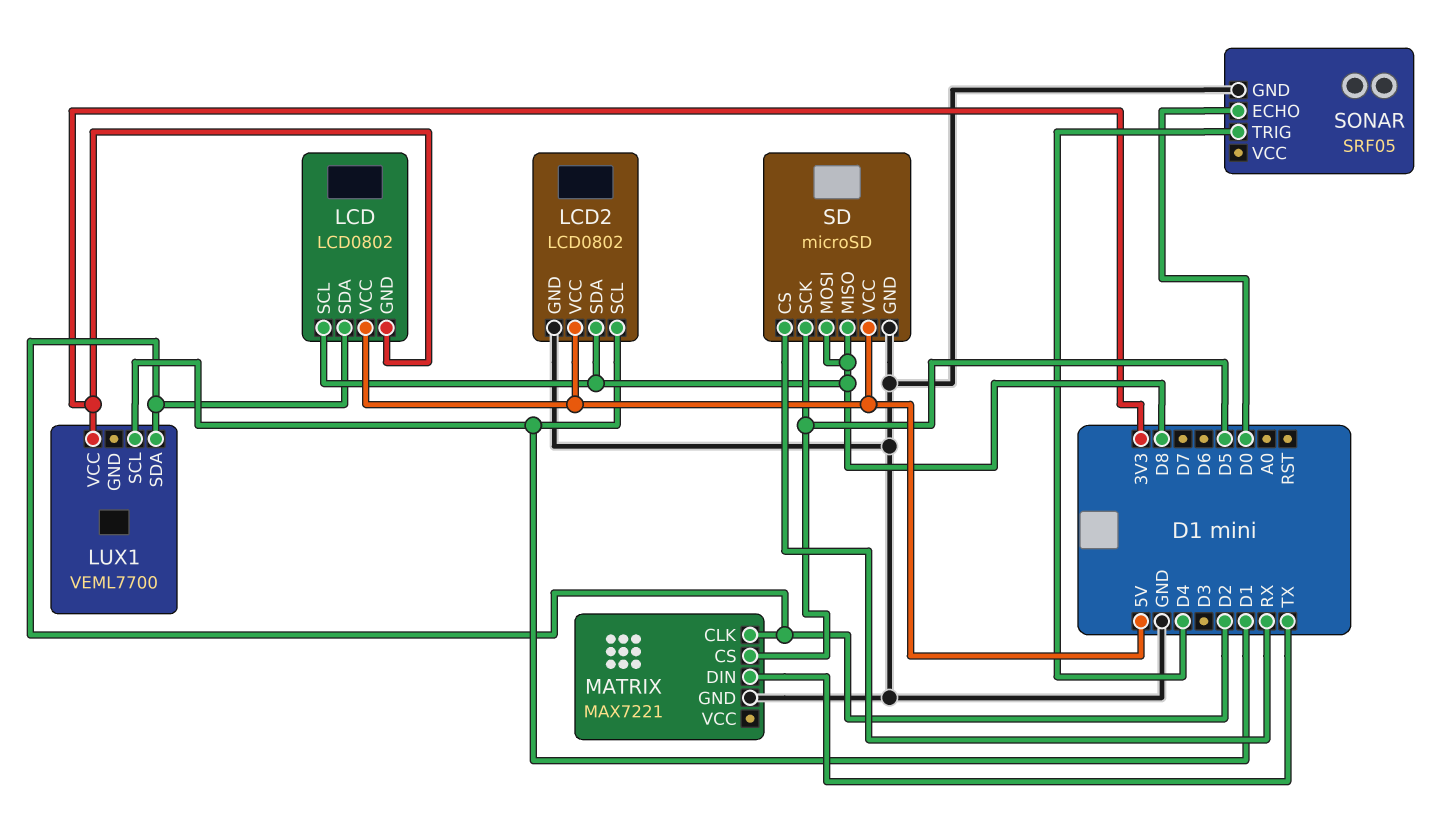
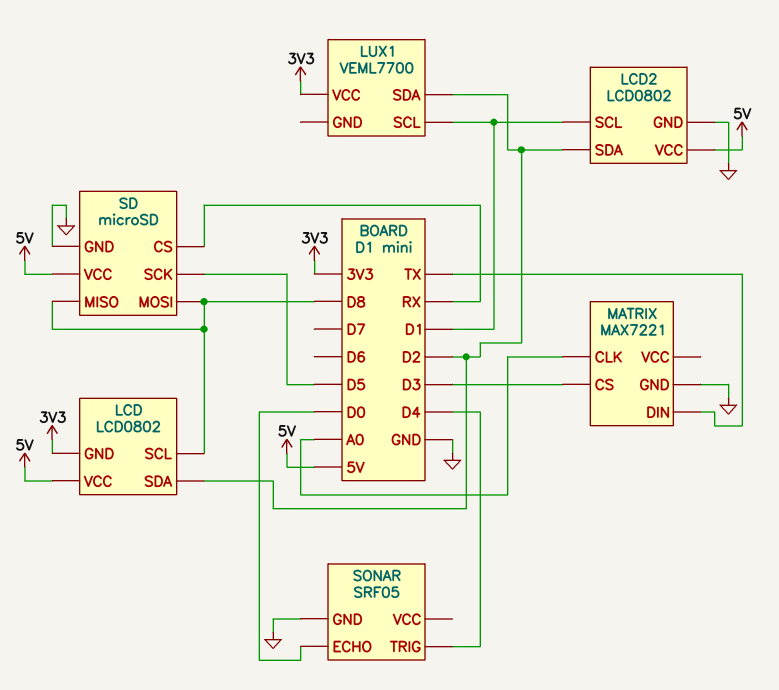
LCD2 pin SDA: D8 -> D2
MATRIX pin CLK: D2 -> A0
MATRIX pin CS: D5 -> D3

